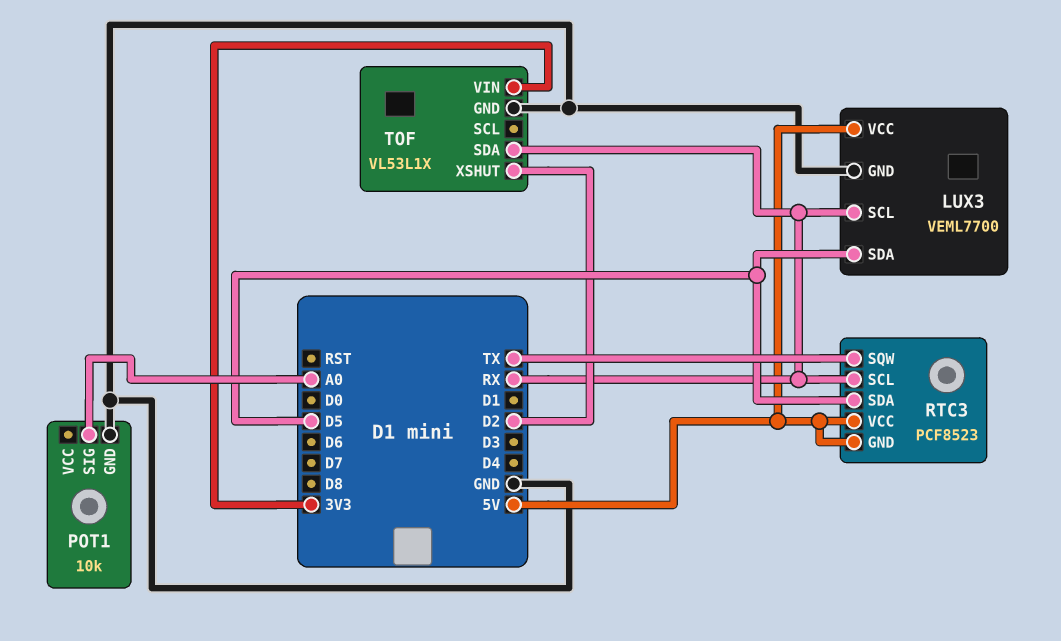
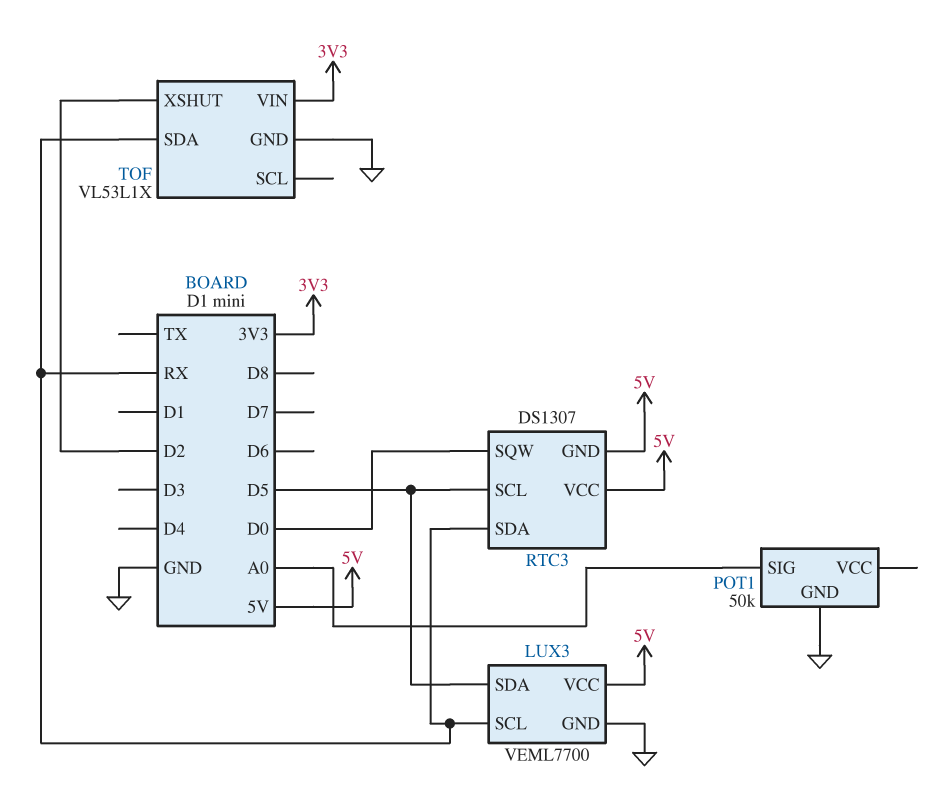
POT1: 10k -> 50k
RTC3: PCF8523 -> DS1307
RTC3 pin SCL: RX -> D5
RTC3 pin SDA: D5 -> RX
RTC3 pin SQW: TX -> D0

